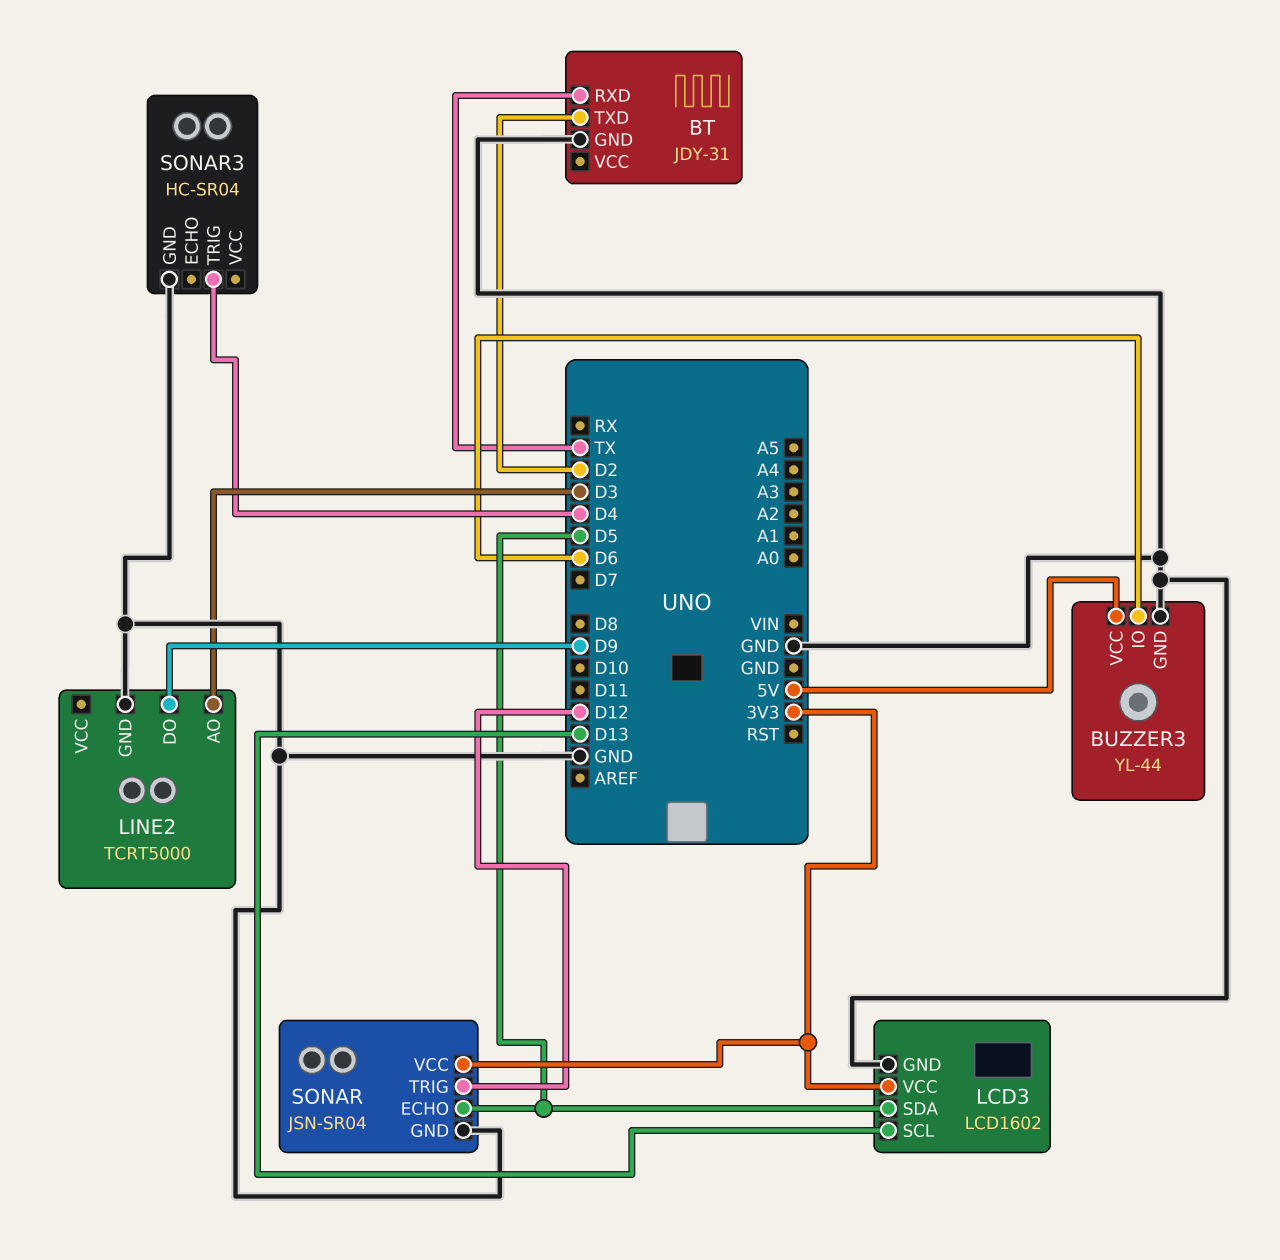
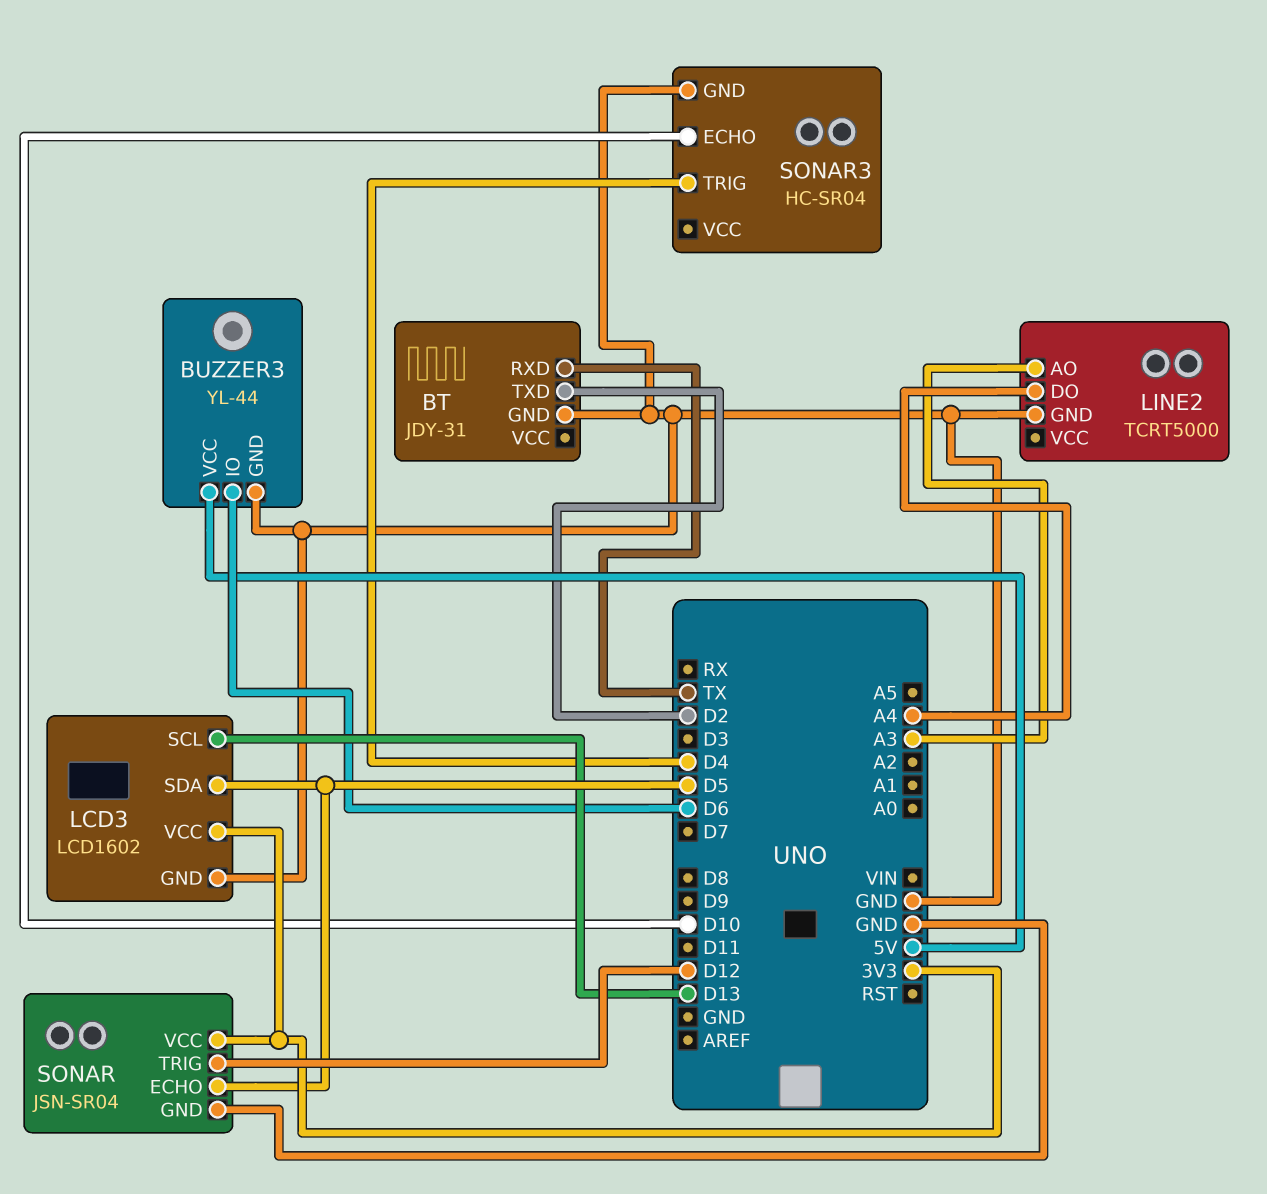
LINE2 pin AO: D3 -> A3
LINE2 pin DO: D9 -> A4
SONAR3 pin ECHO: none -> D10

